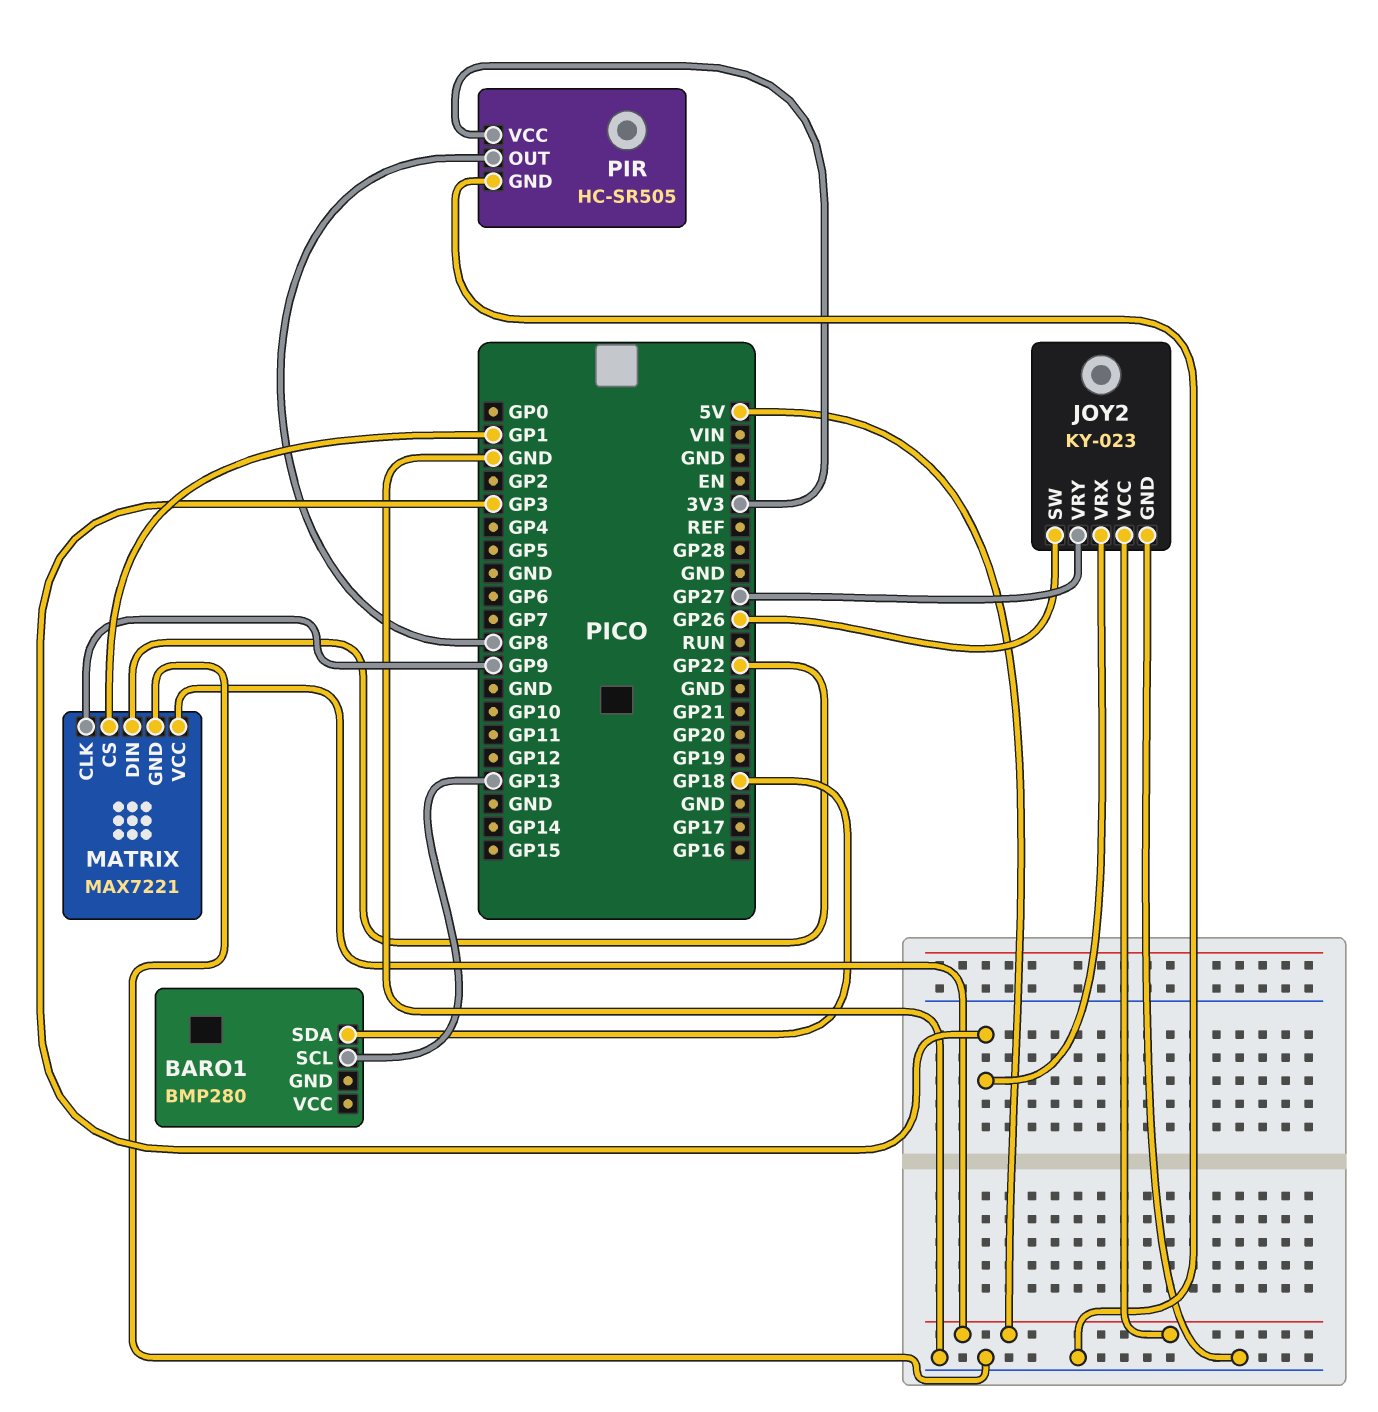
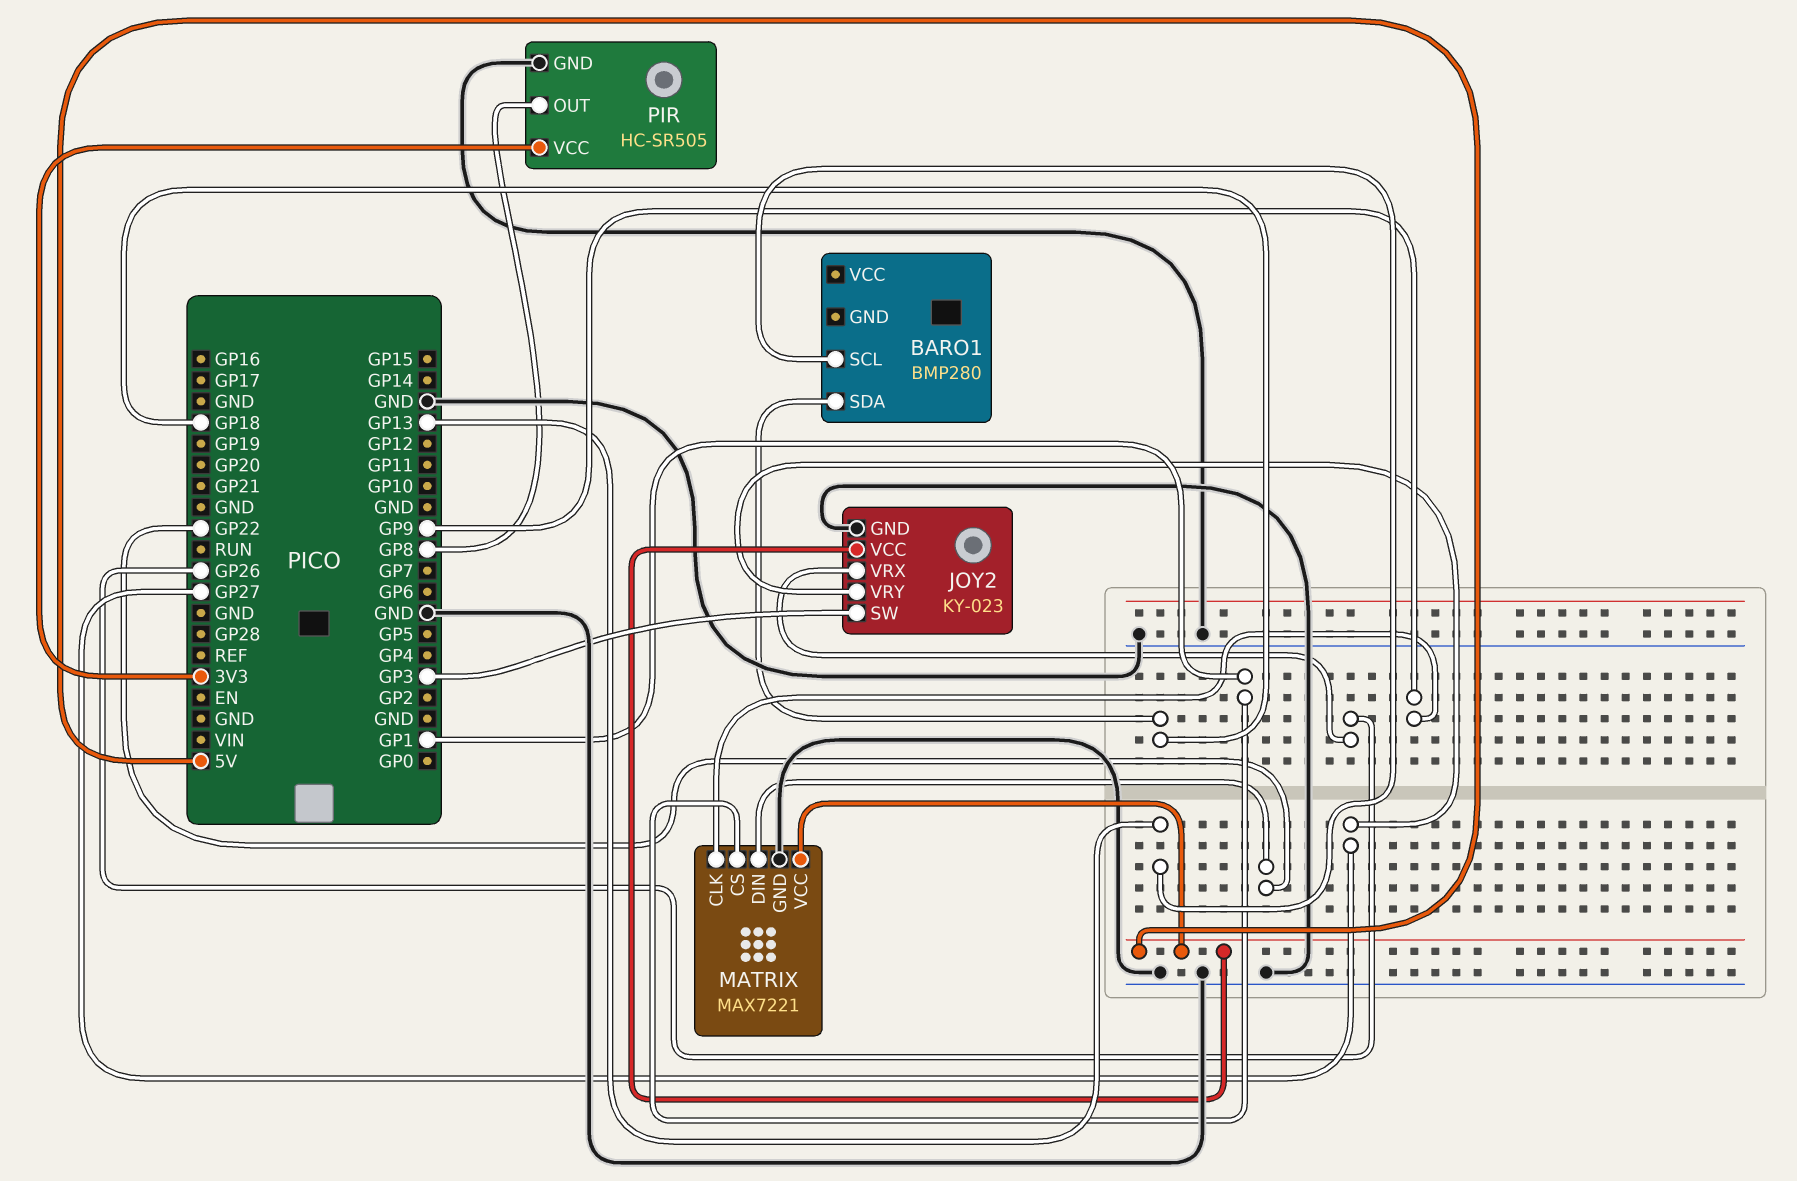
JOY2 pin SW: GP26 -> GP3
JOY2 pin VRX: GP3 -> GP26

